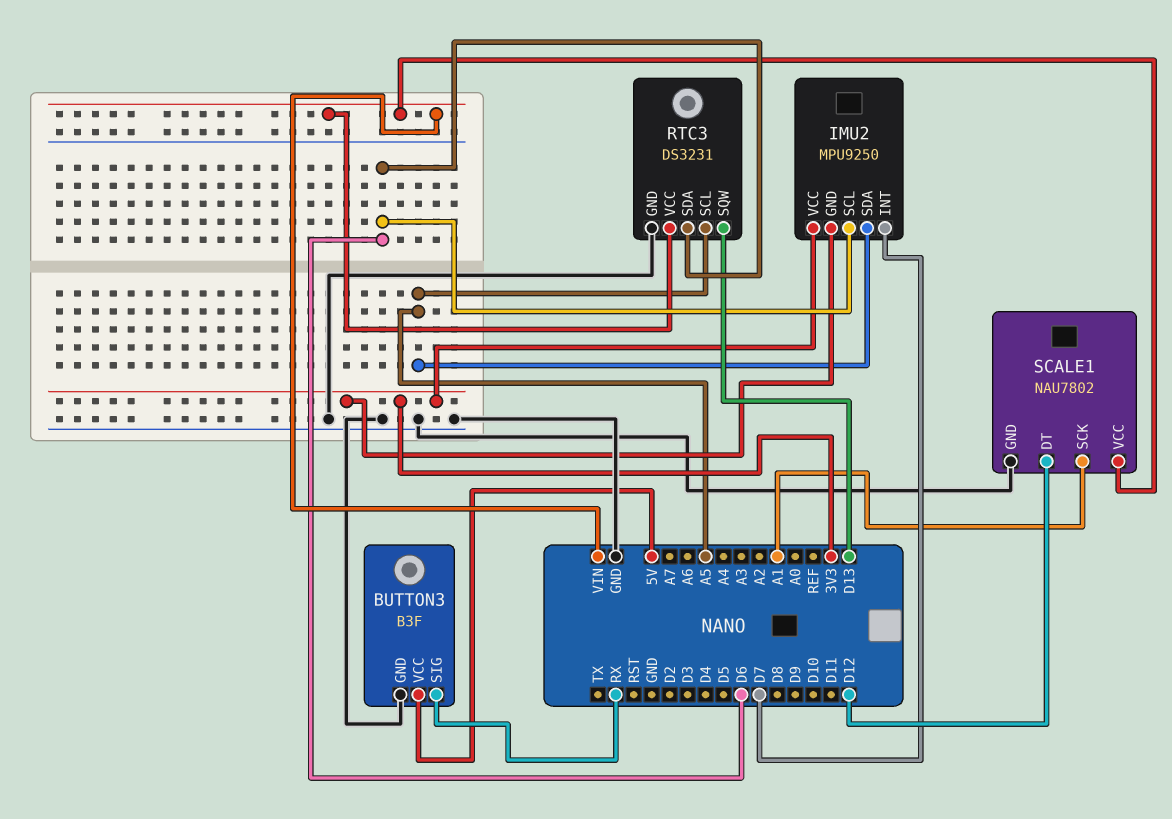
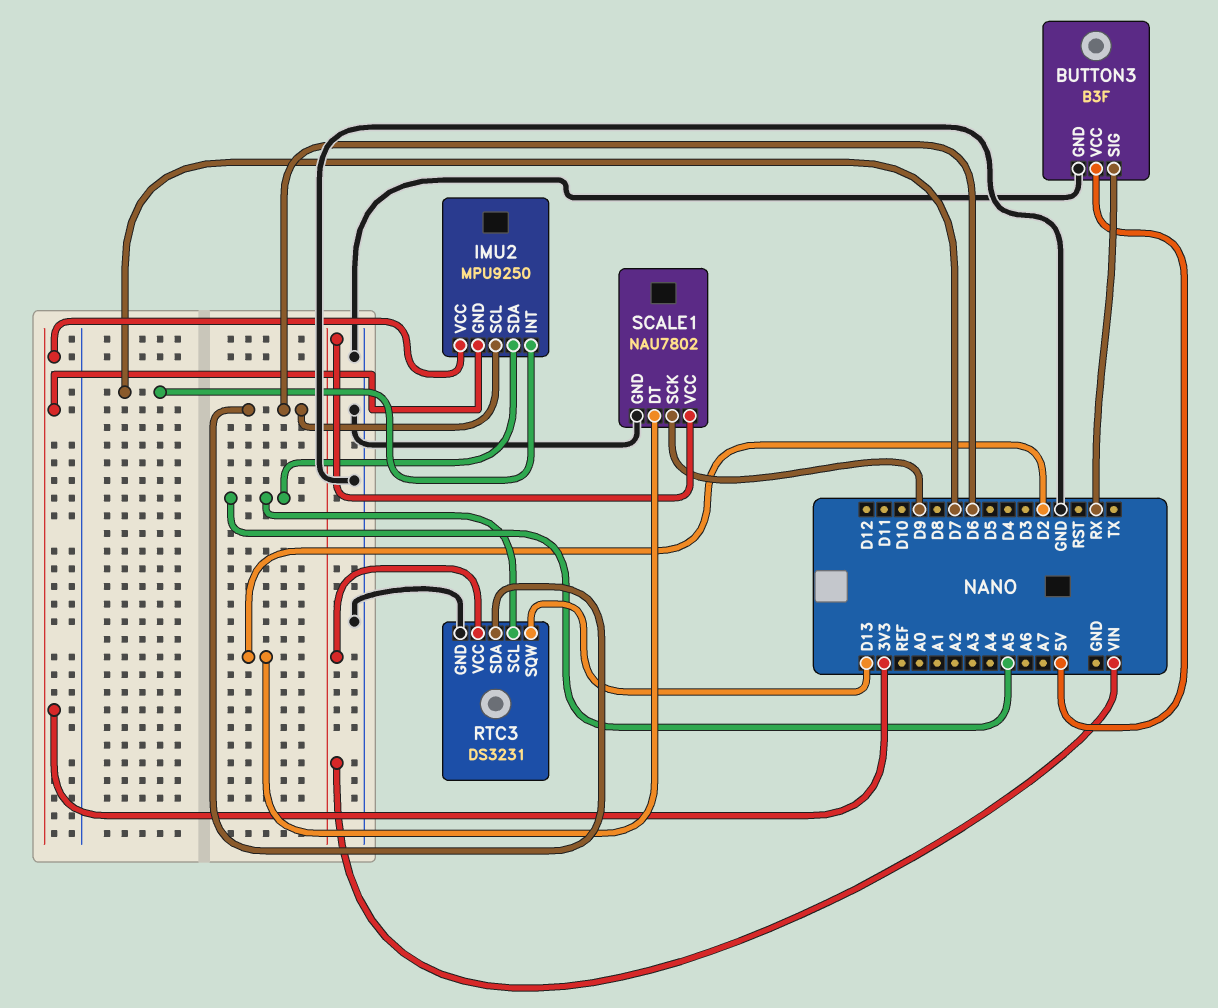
SCALE1 pin DT: D12 -> D2
SCALE1 pin SCK: A1 -> D9

